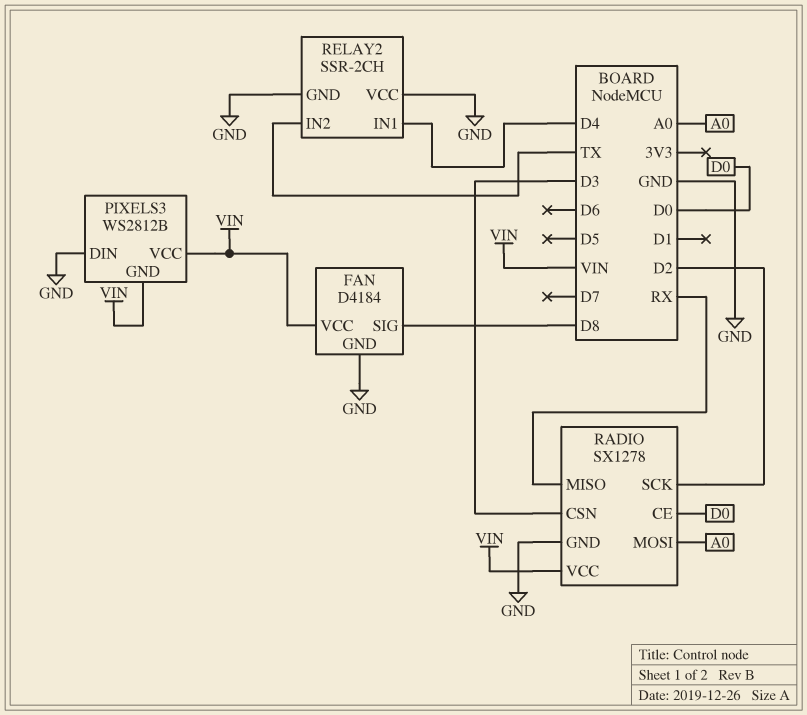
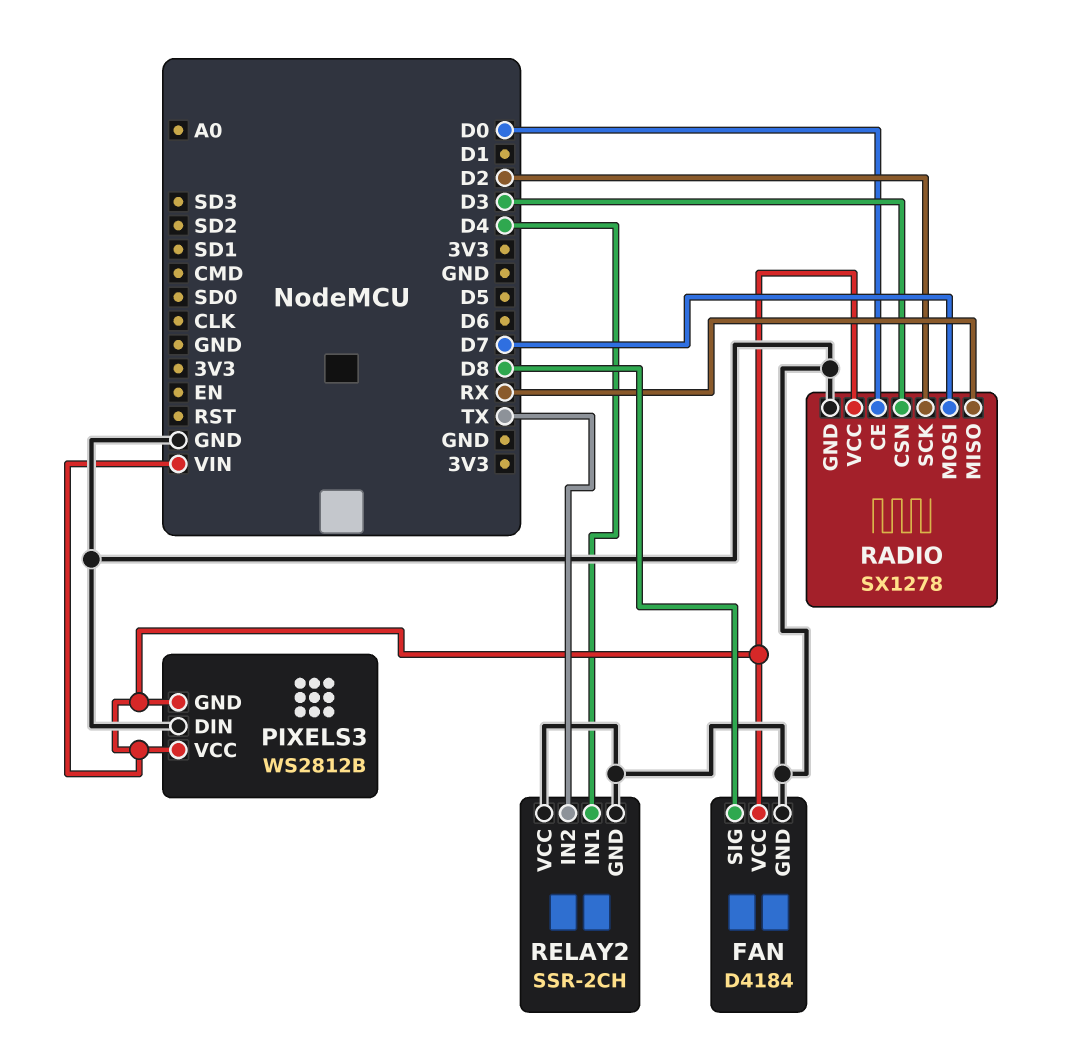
RADIO pin MOSI: A0 -> D7

